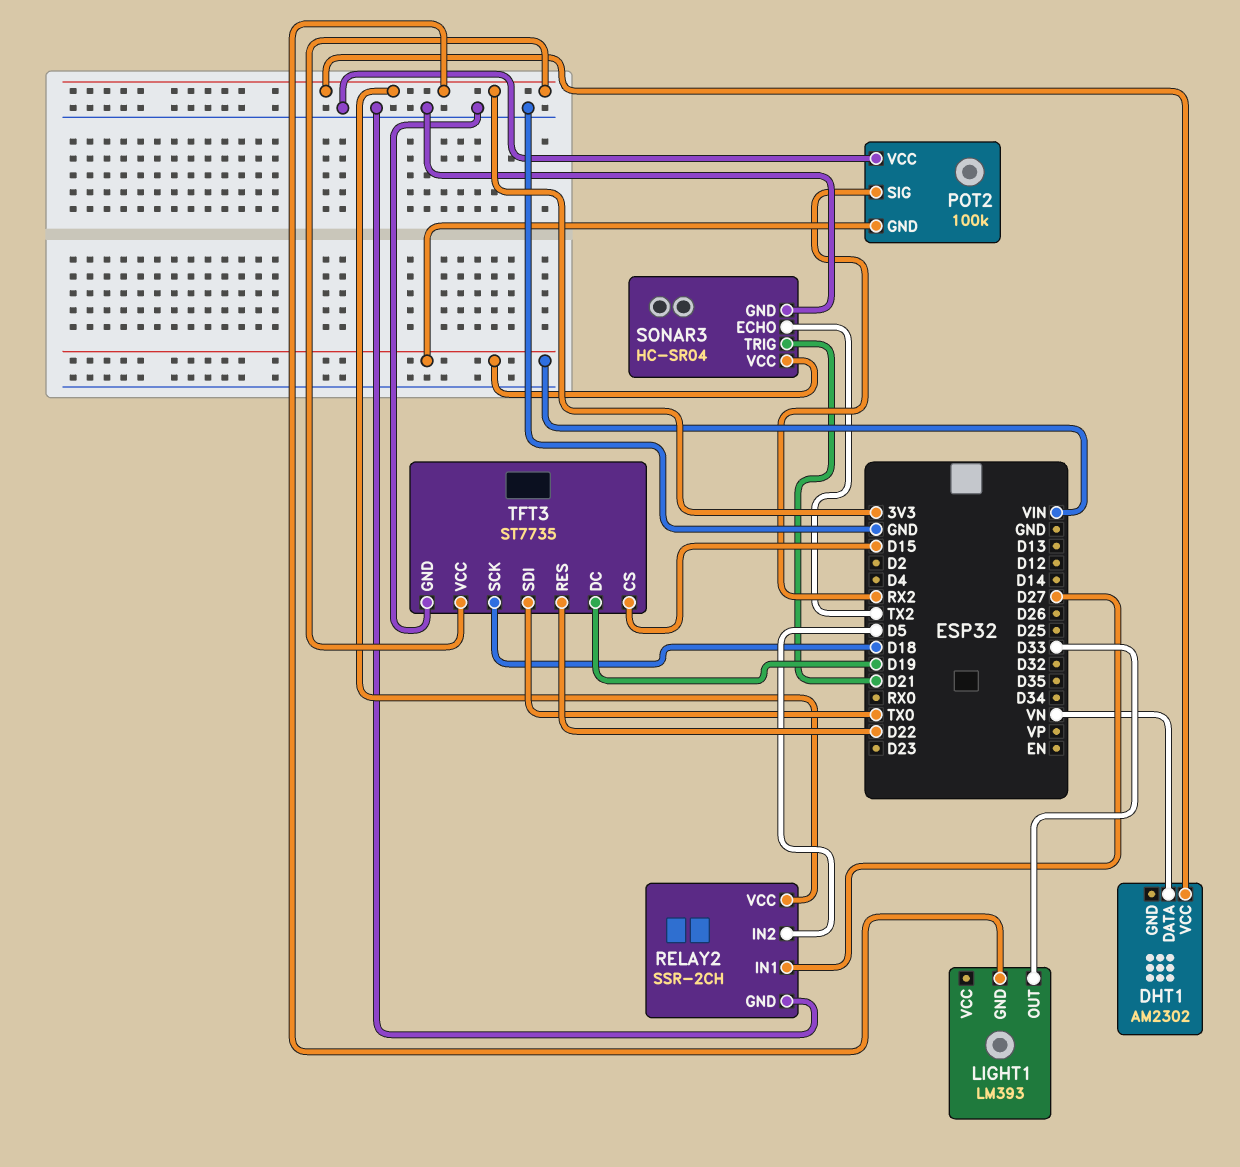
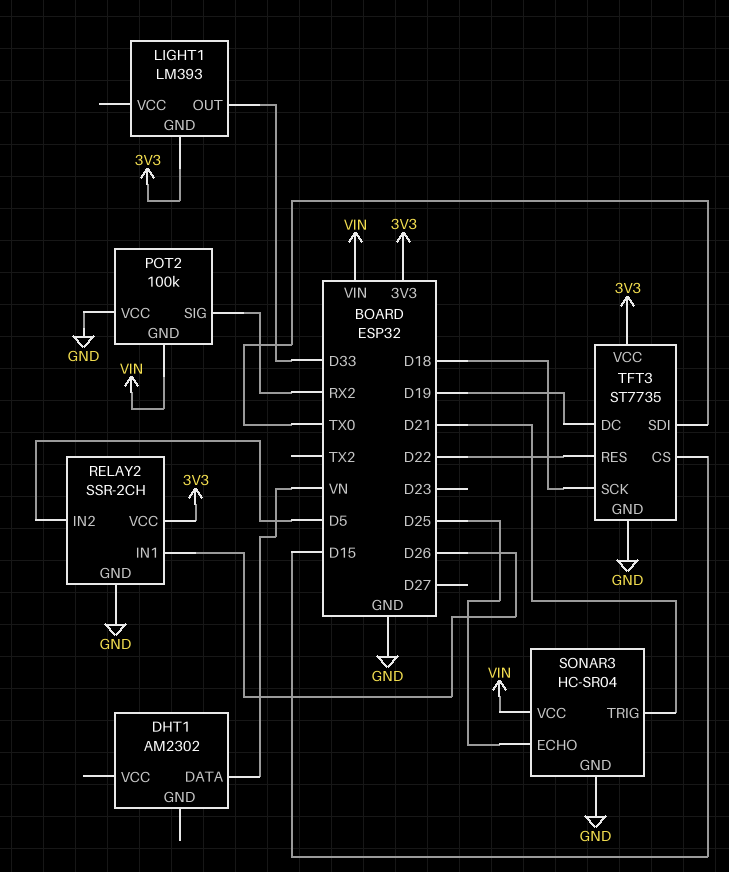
DHT1 pin VCC: 3V3 -> none
RELAY2 pin IN1: D27 -> D26
SONAR3 pin ECHO: TX2 -> D25

